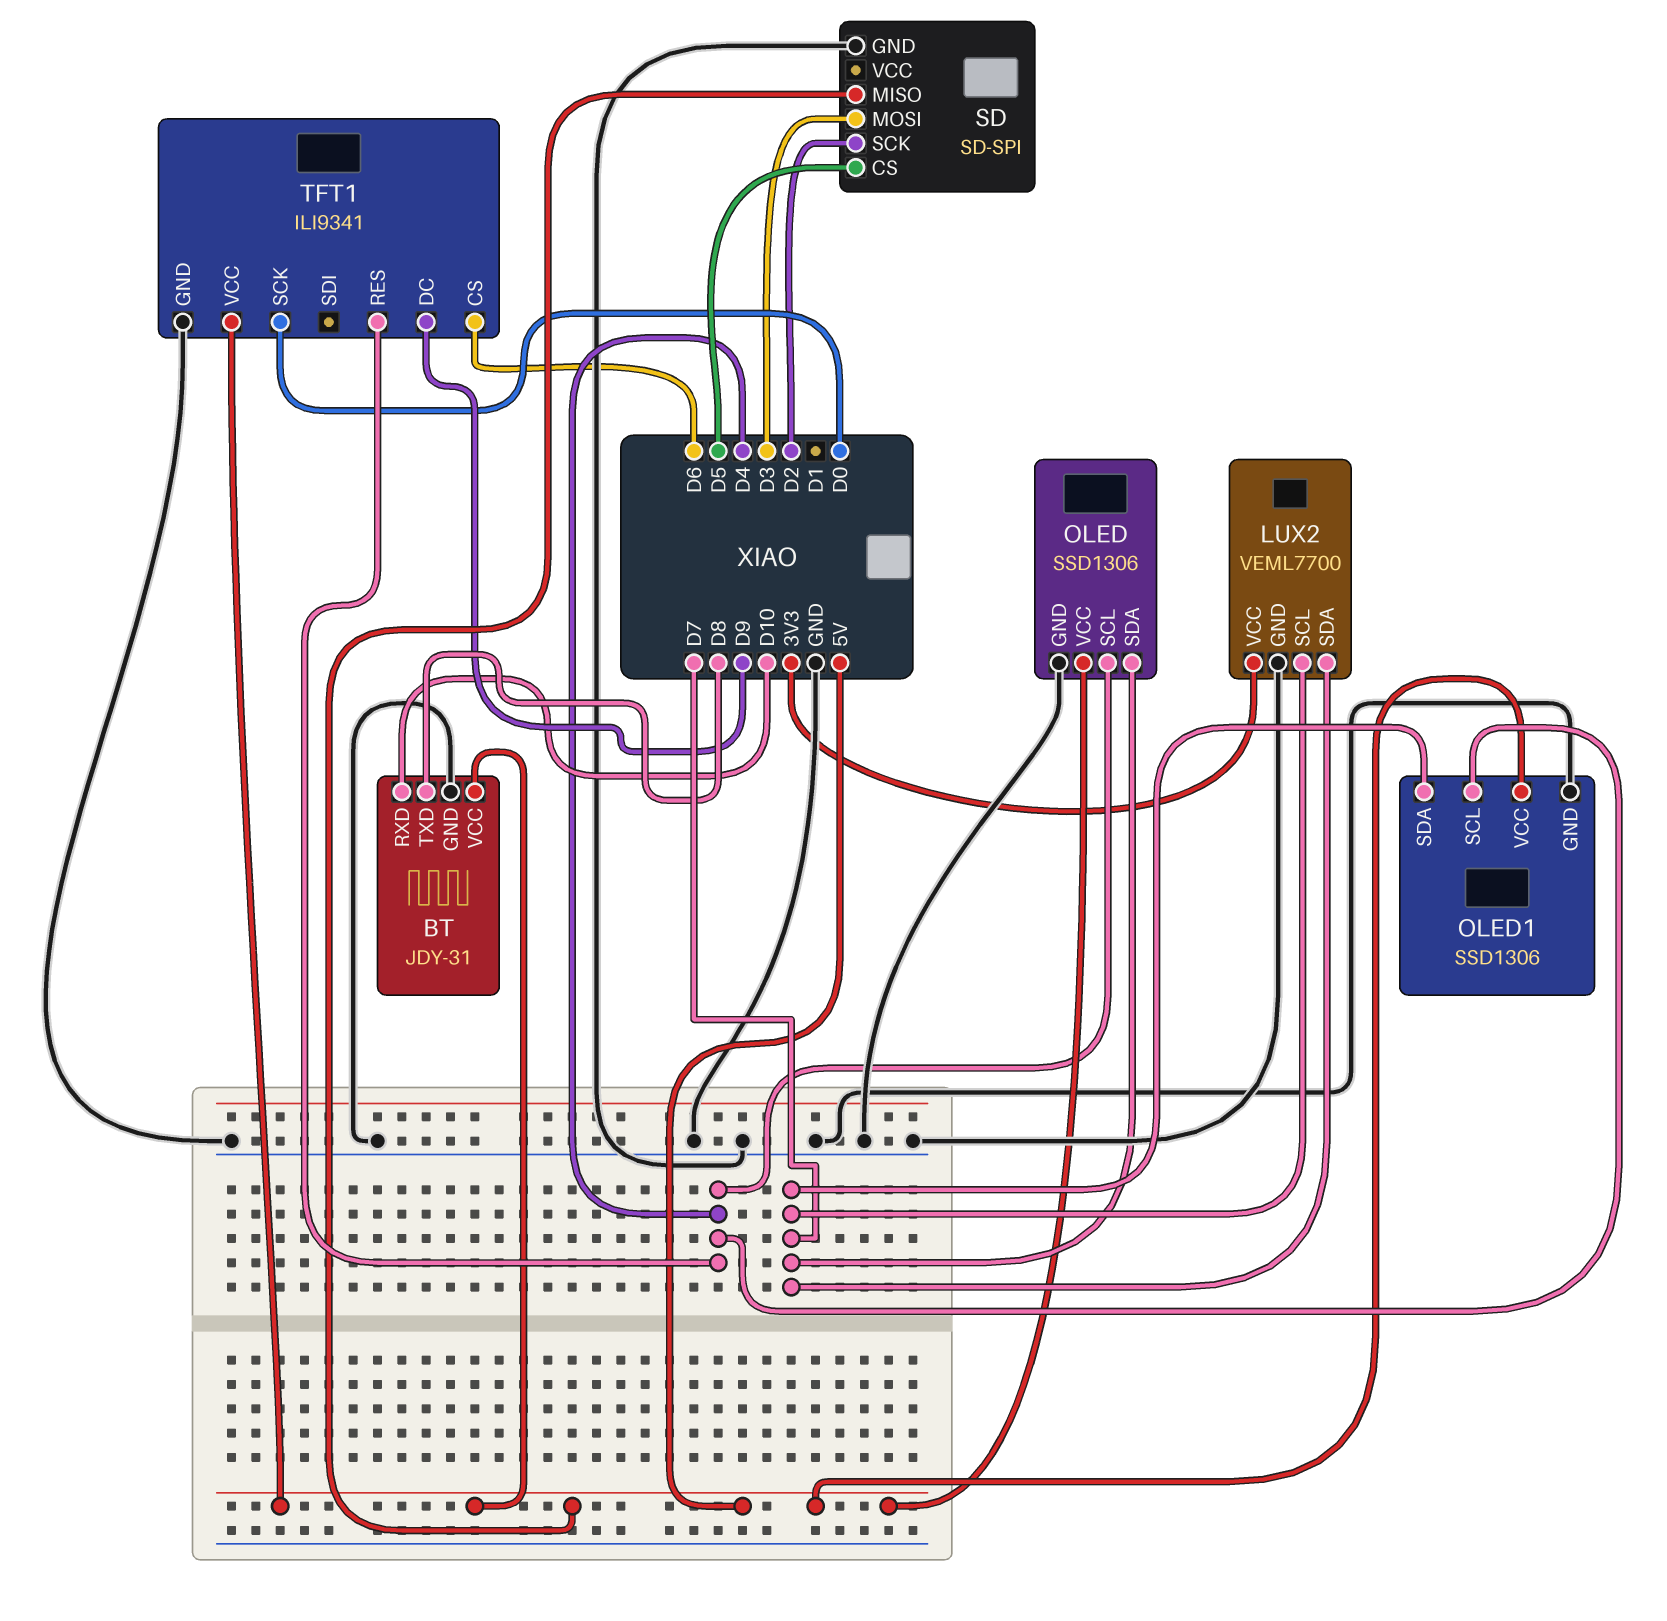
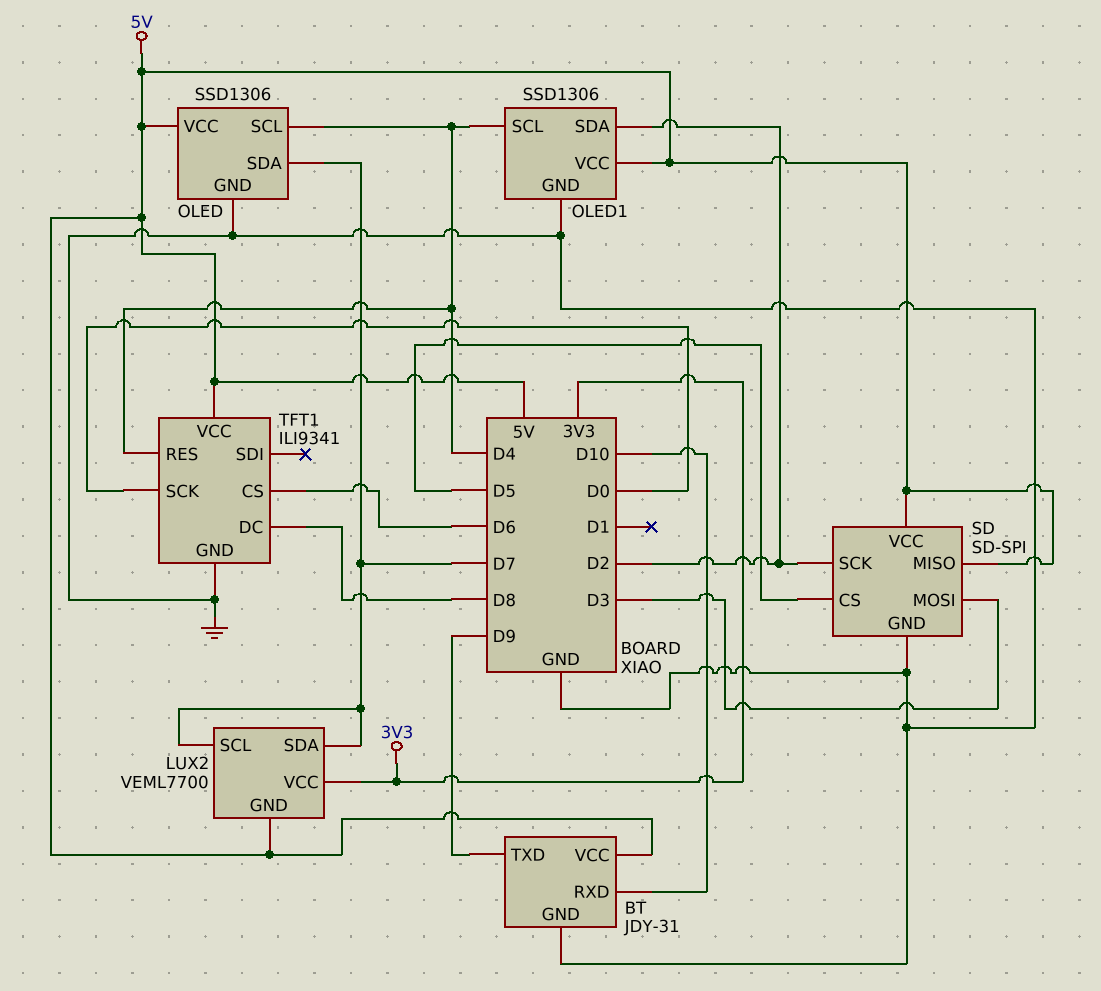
BT pin TXD: D8 -> D9
LUX2 pin GND: GND -> 5V
OLED1 pin SDA: D7 -> D2
SD pin VCC: none -> 5V
TFT1 pin DC: D9 -> D8

